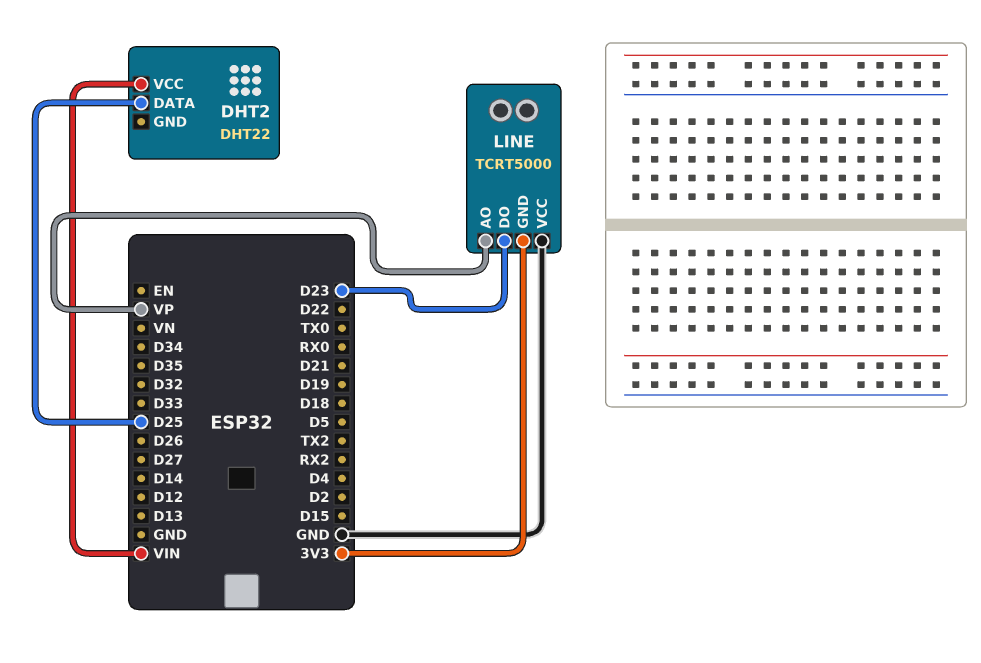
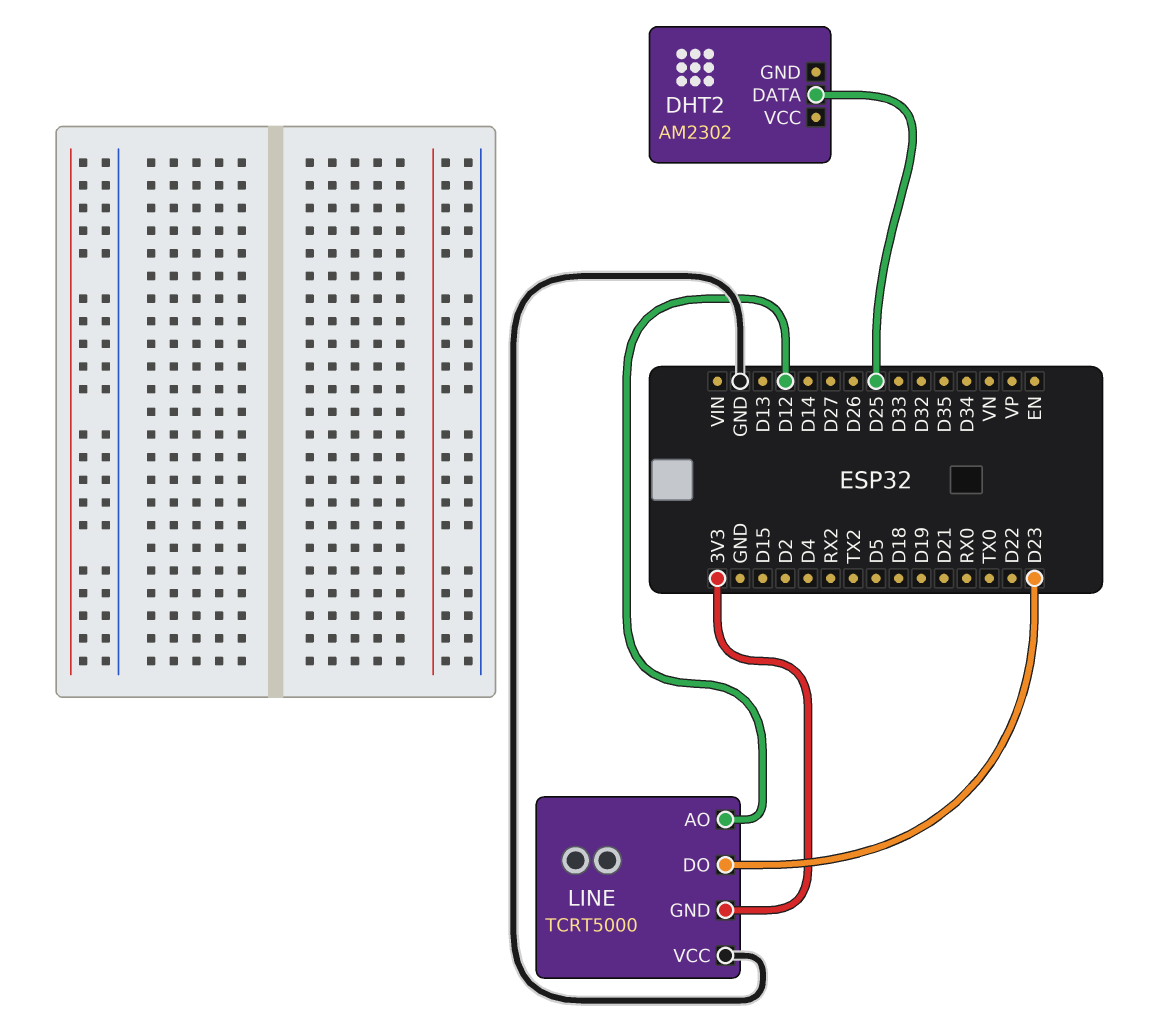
DHT2: DHT22 -> AM2302
DHT2 pin VCC: VIN -> none
LINE pin AO: VP -> D12

